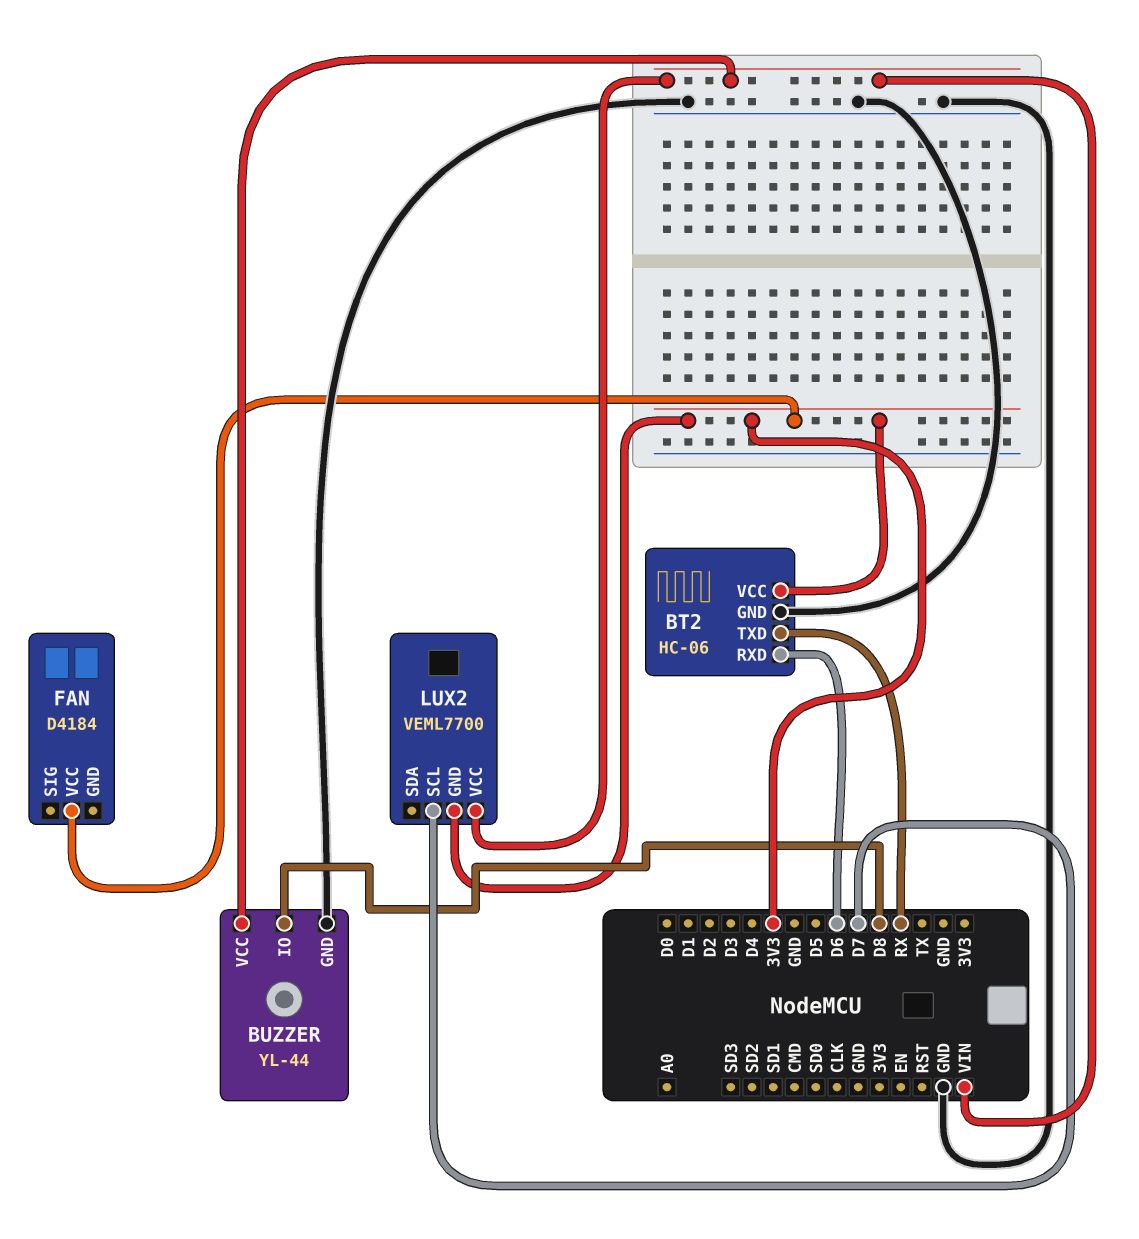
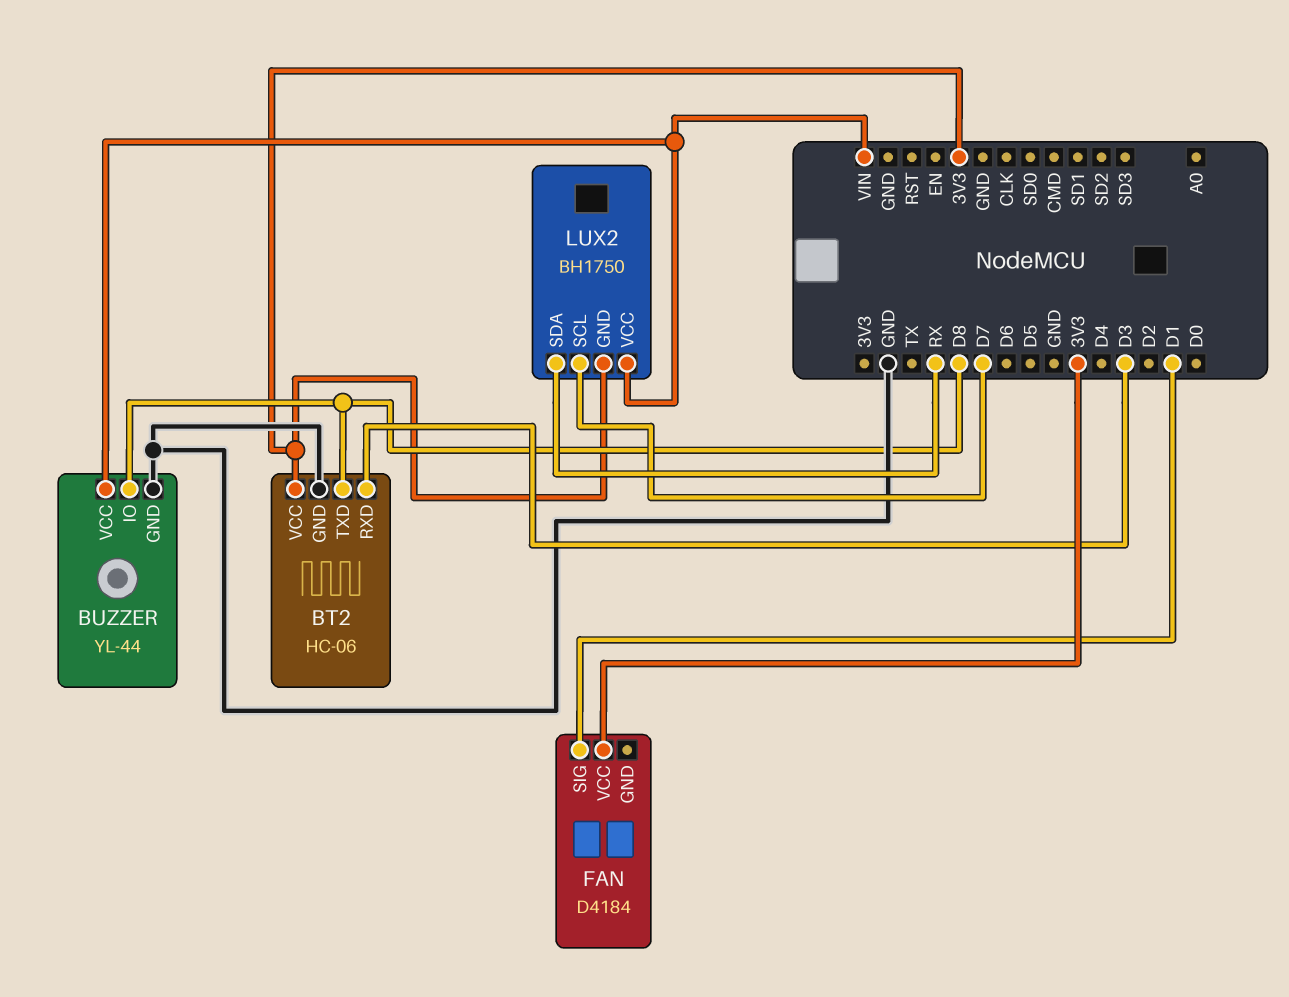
BT2 pin RXD: D6 -> D3
BT2 pin TXD: RX -> D8
FAN pin SIG: none -> D1
LUX2: VEML7700 -> BH1750
LUX2 pin SDA: none -> RX

